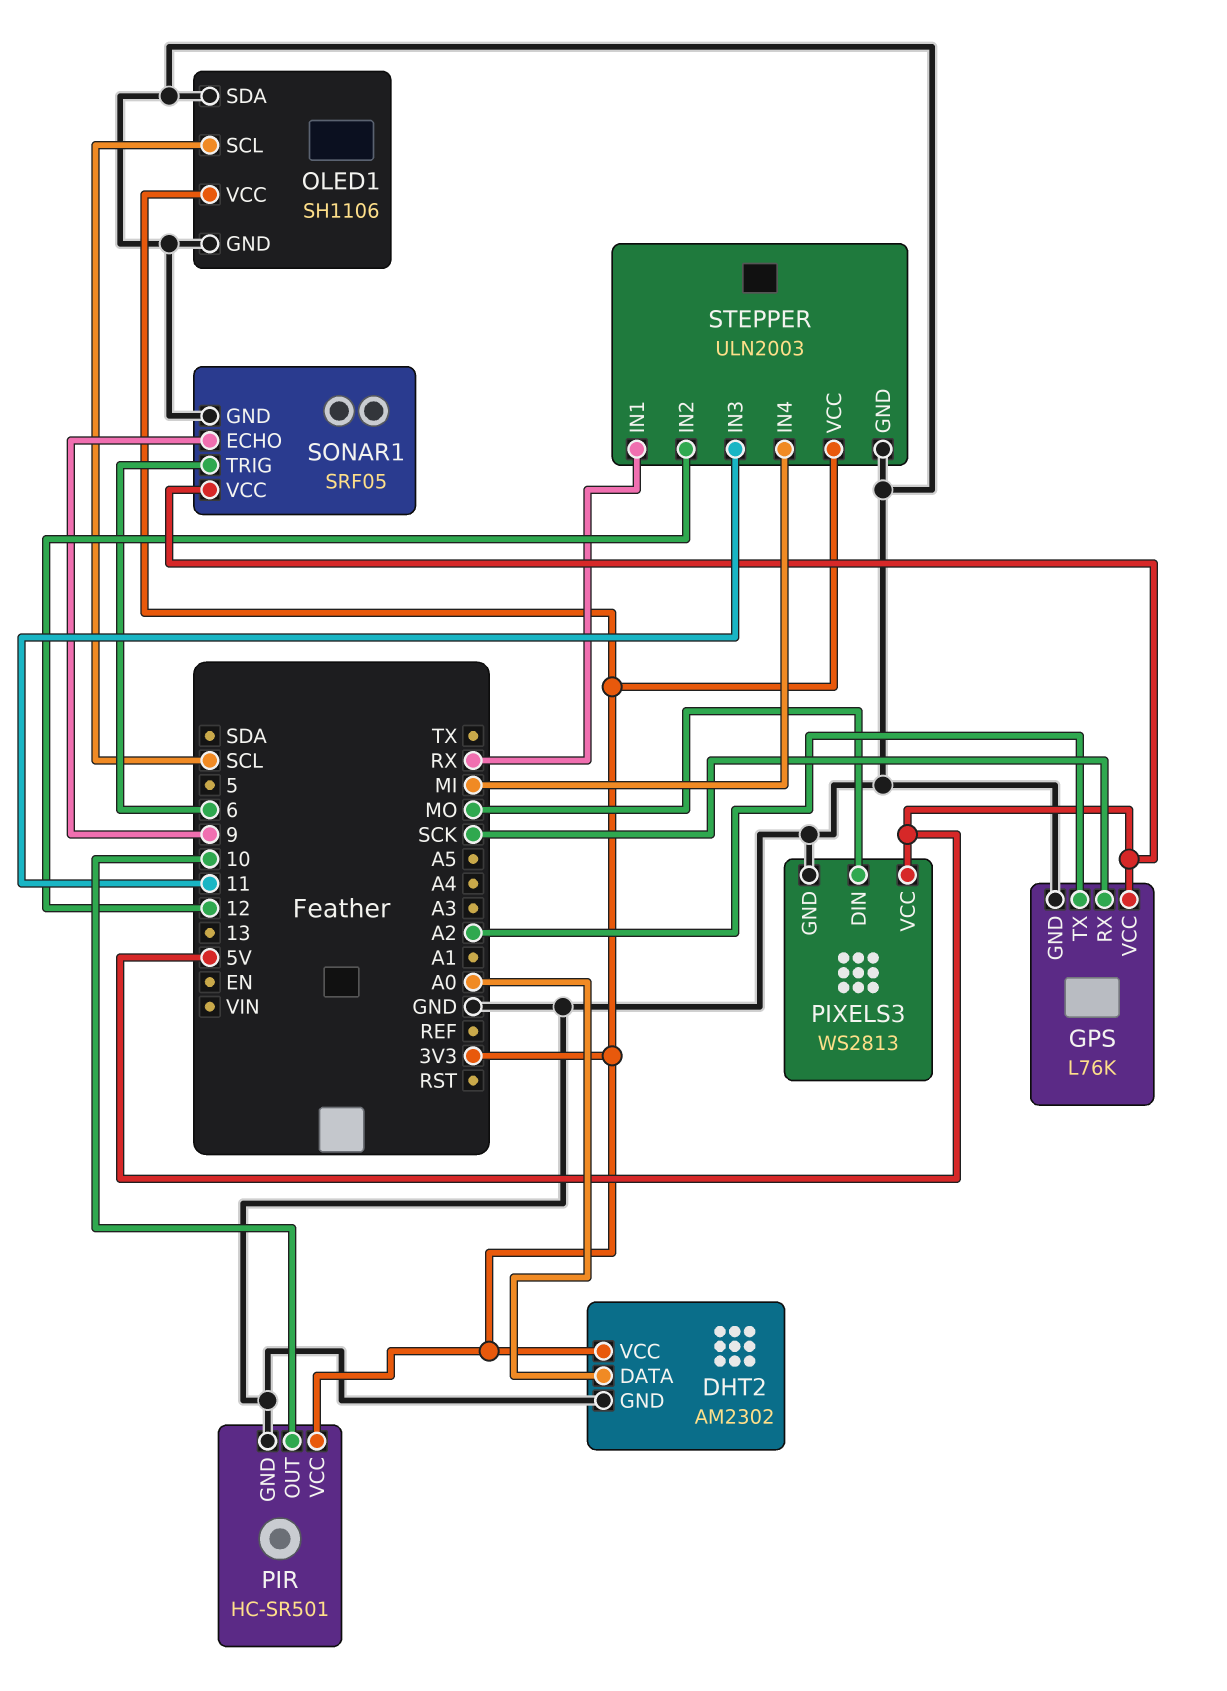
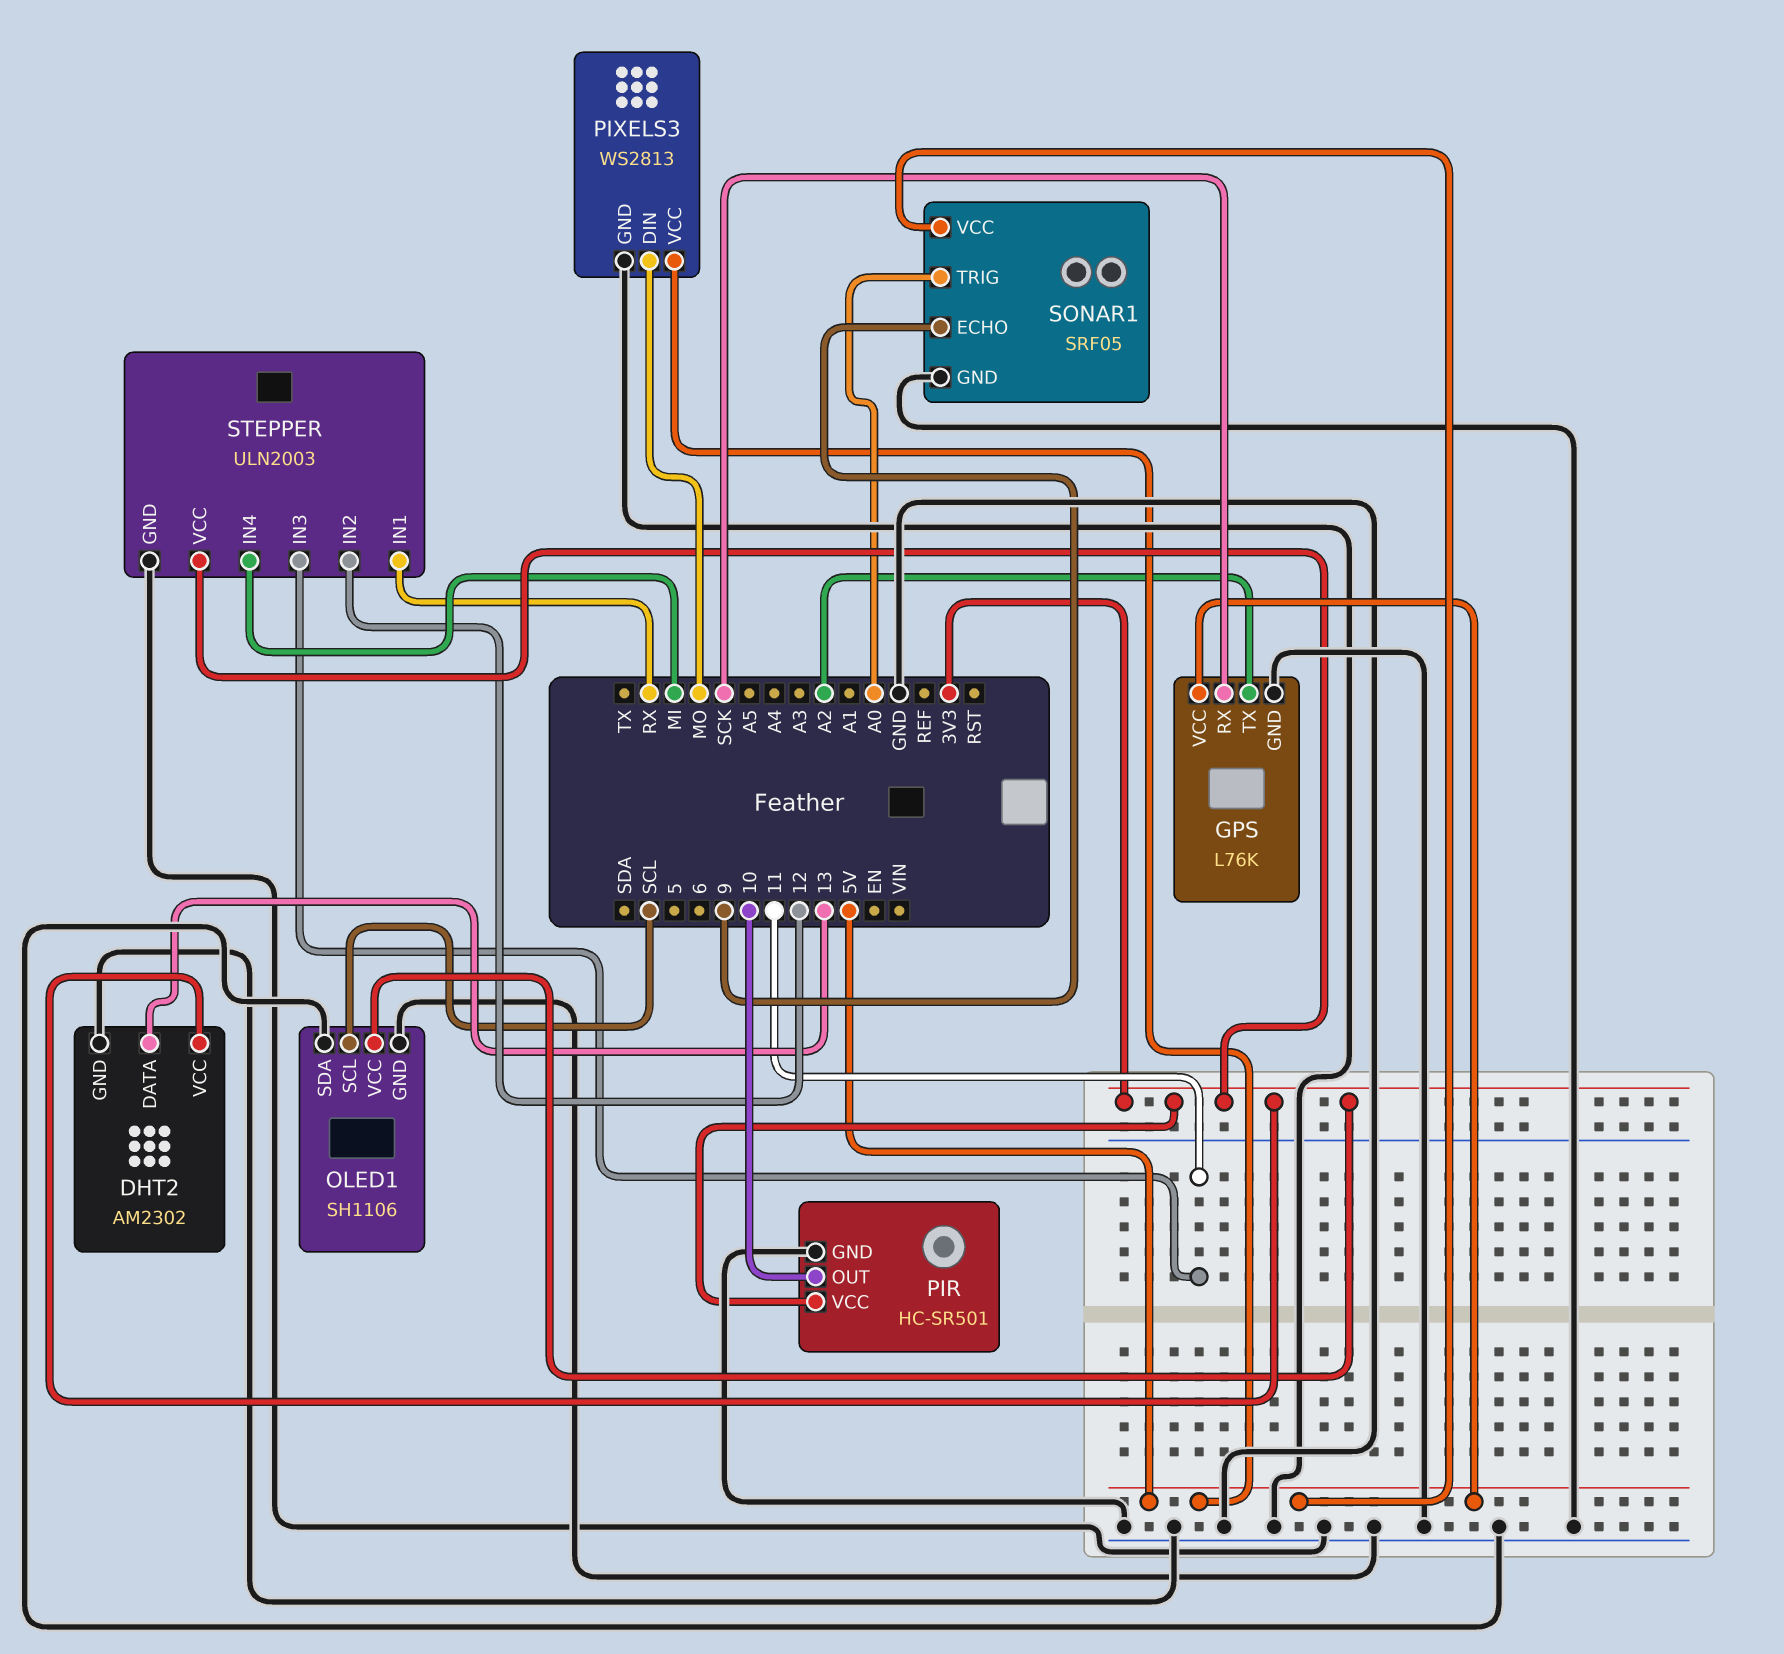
DHT2 pin DATA: A0 -> 13
SONAR1 pin TRIG: 6 -> A0

